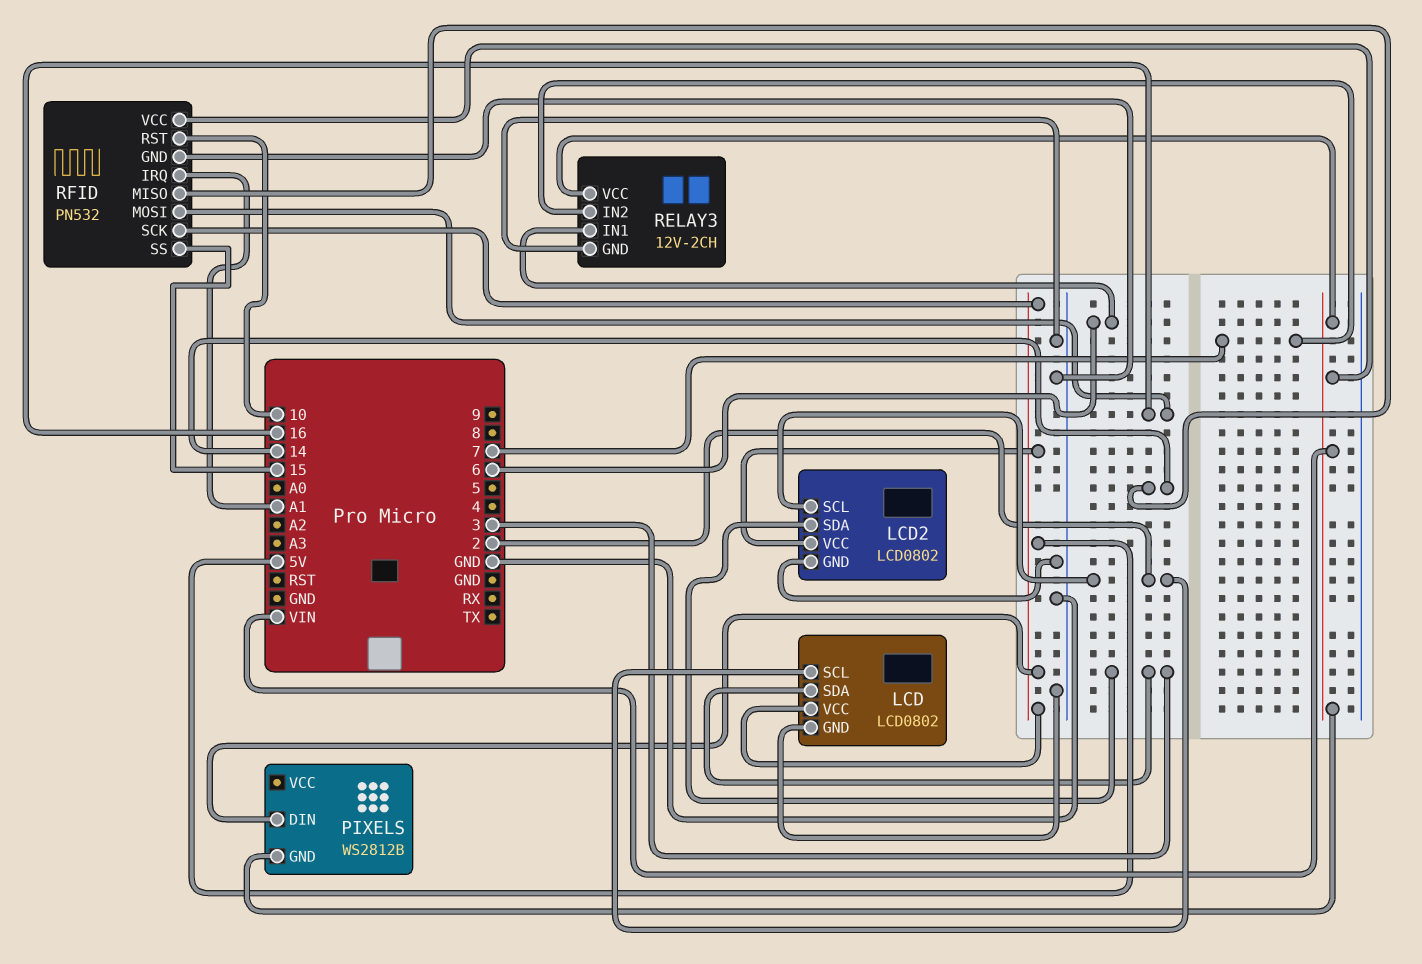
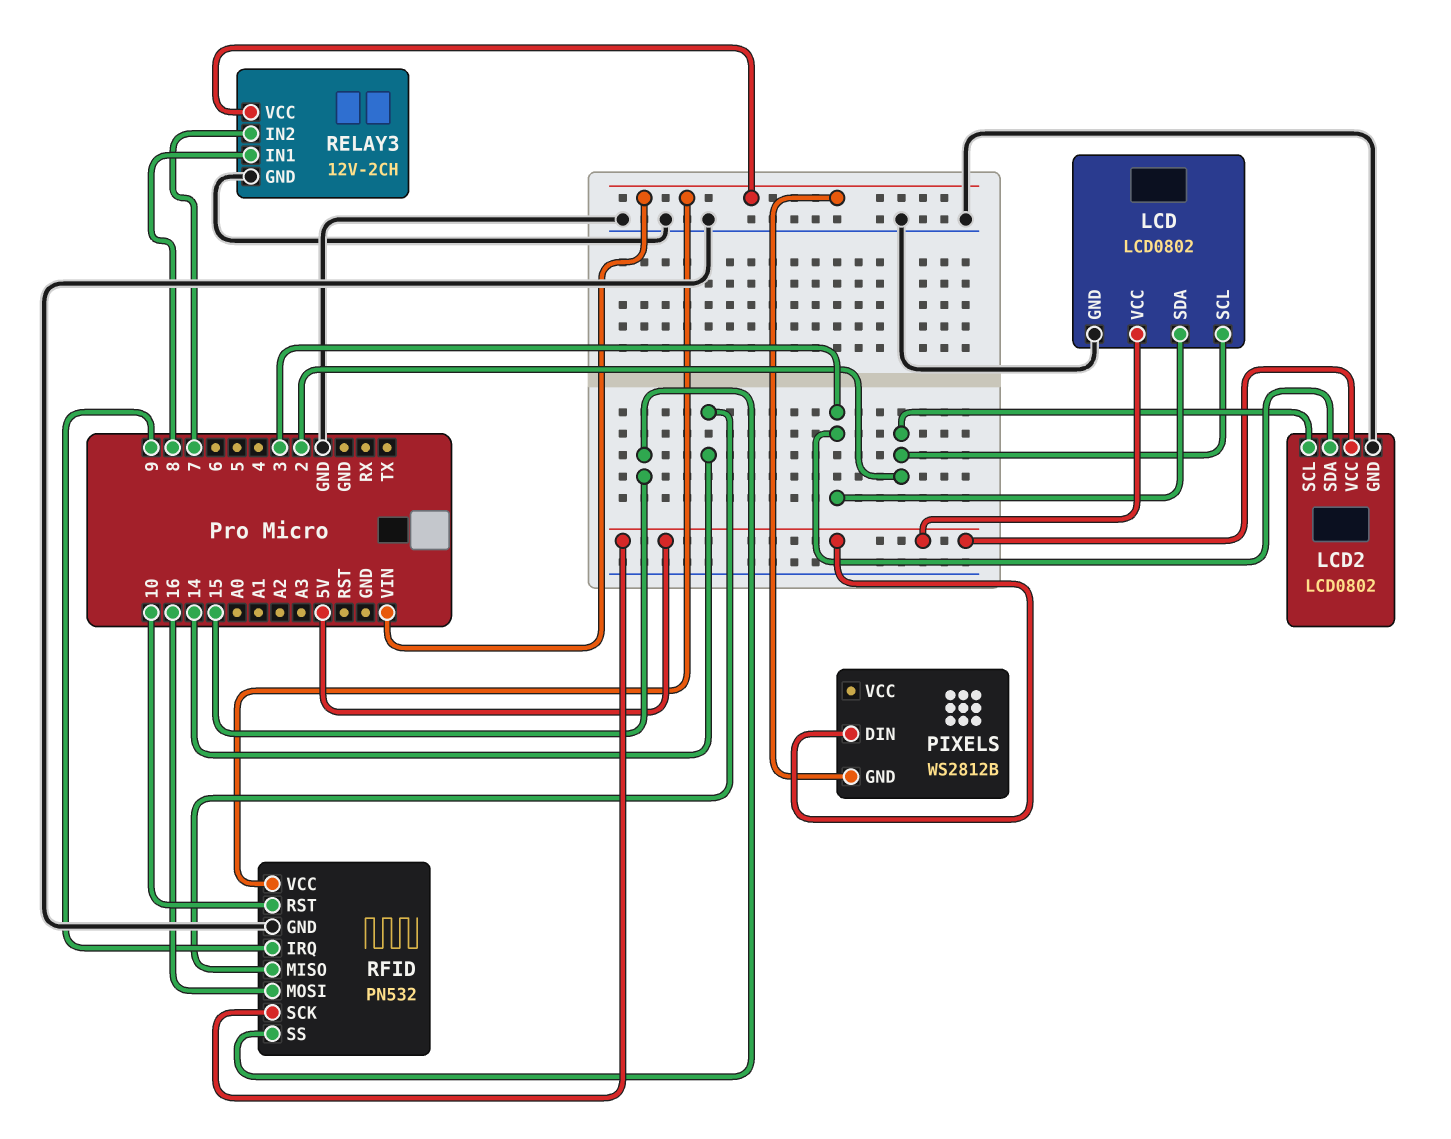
RELAY3 pin IN1: 6 -> 8
RFID pin IRQ: A1 -> 9

